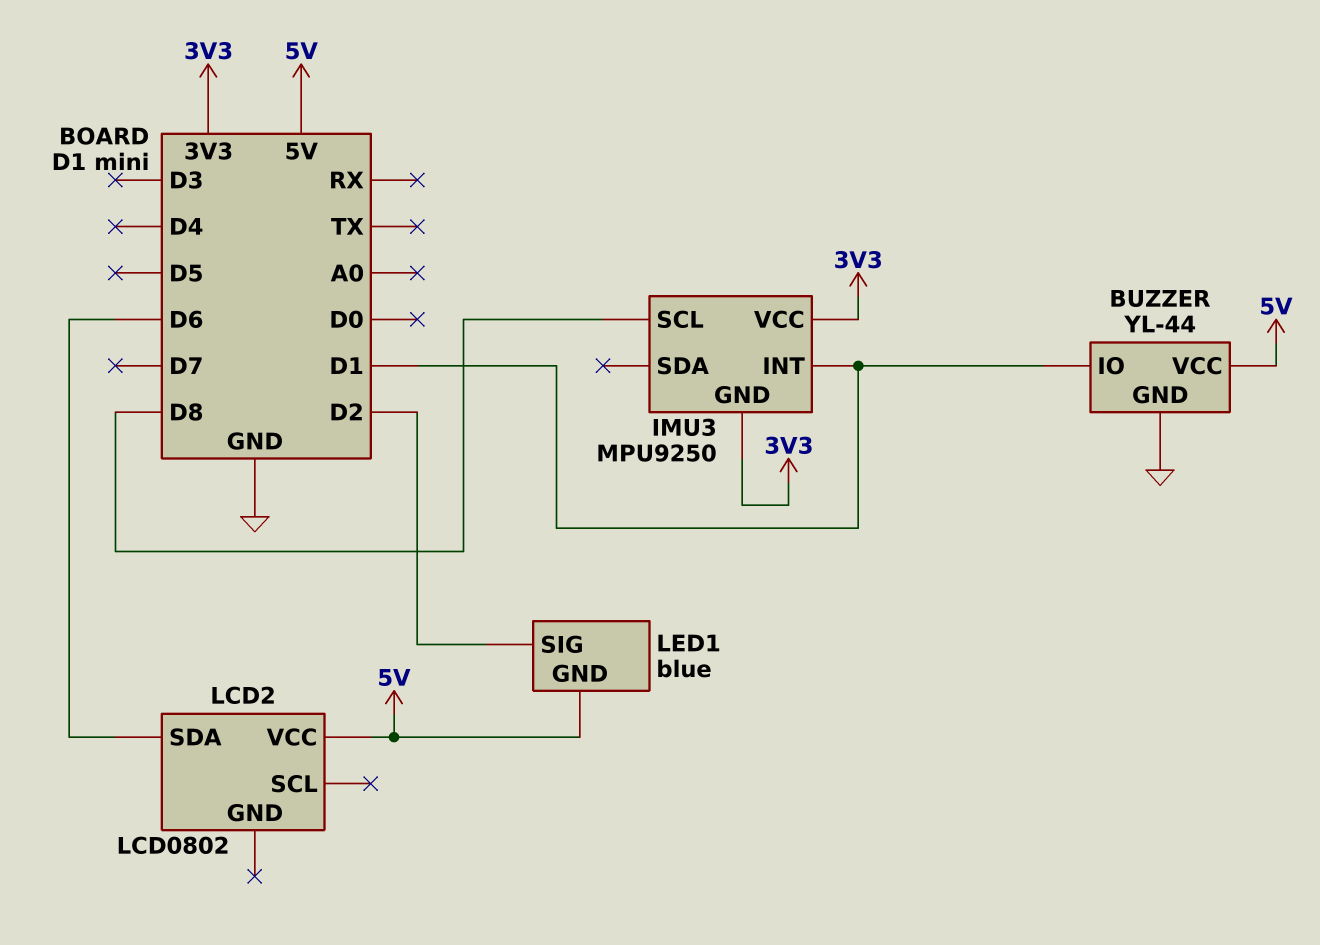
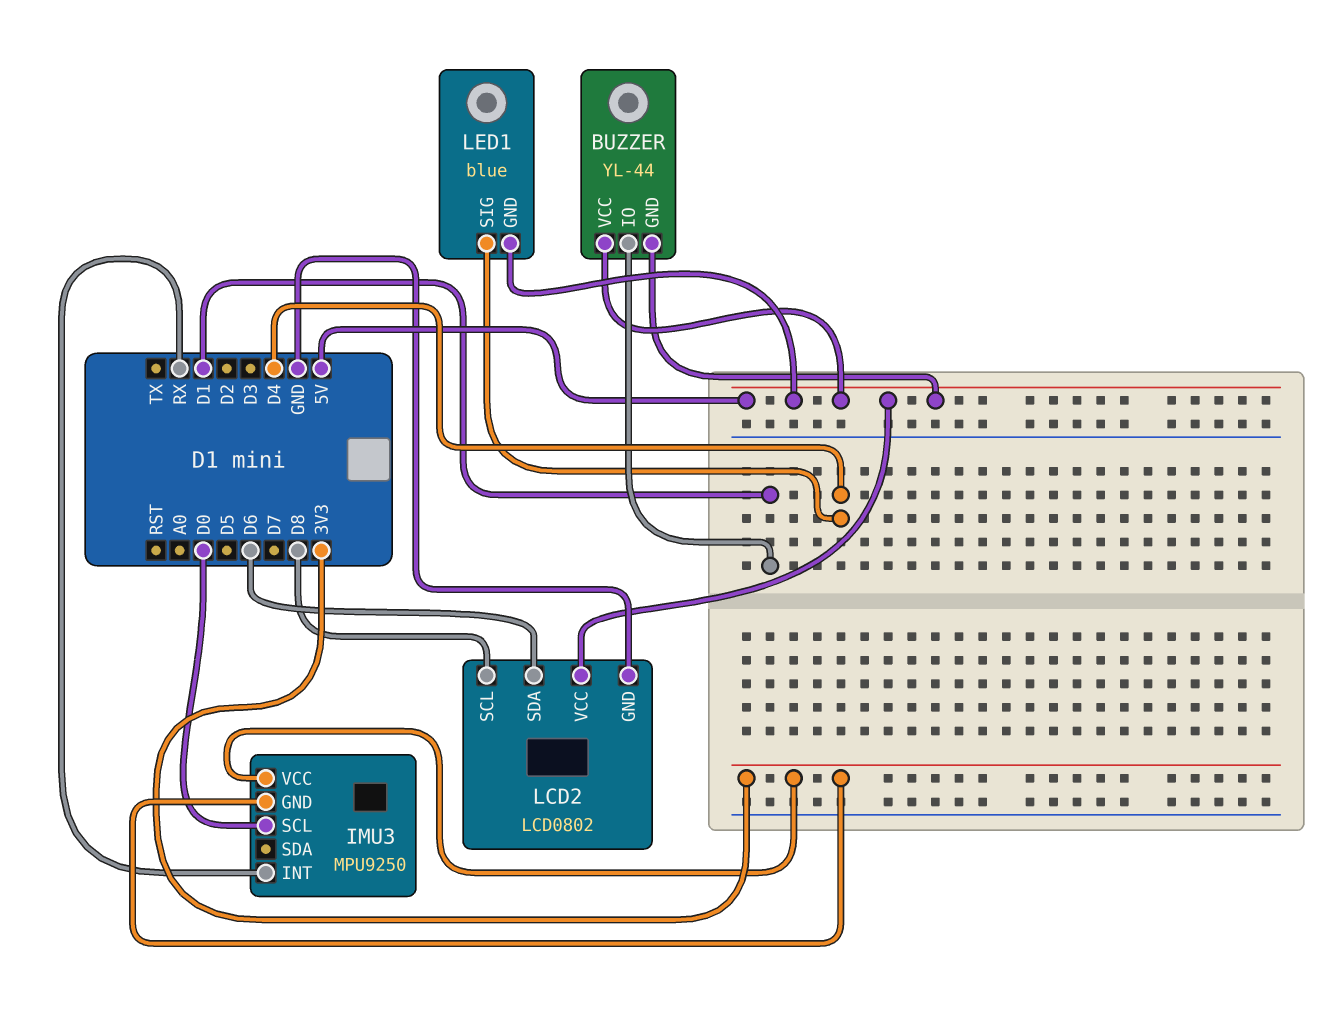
BUZZER pin GND: GND -> 5V
IMU3 pin INT: D1 -> RX
IMU3 pin SCL: D8 -> D0
LCD2 pin GND: none -> GND
LCD2 pin SCL: none -> D8
LED1 pin SIG: D2 -> D4

